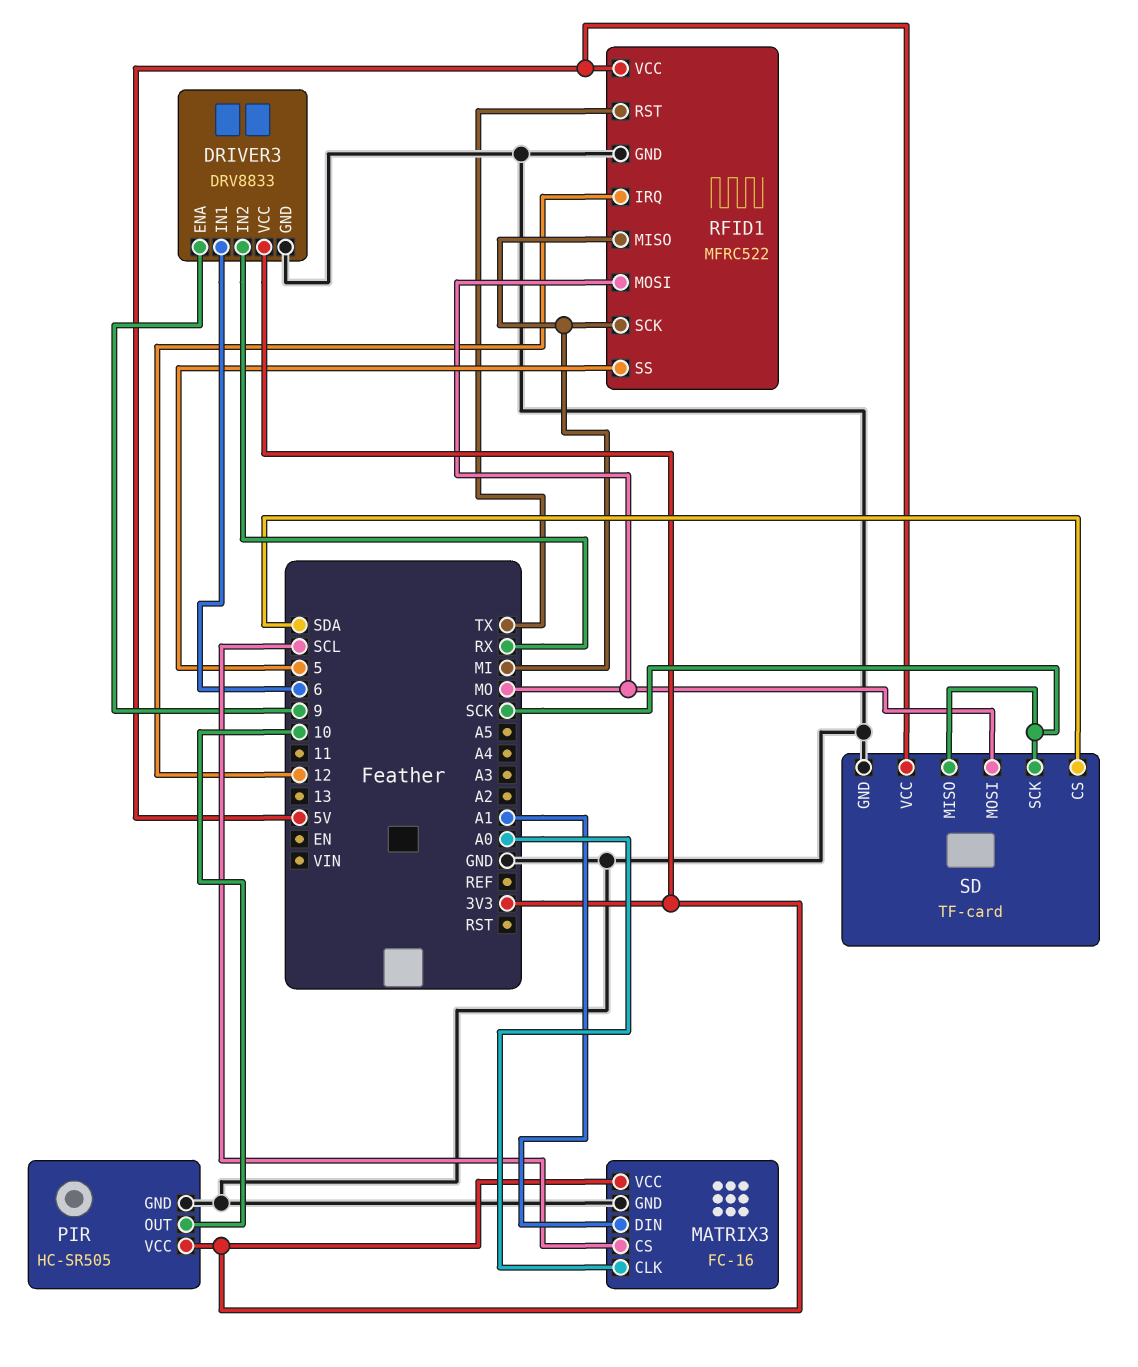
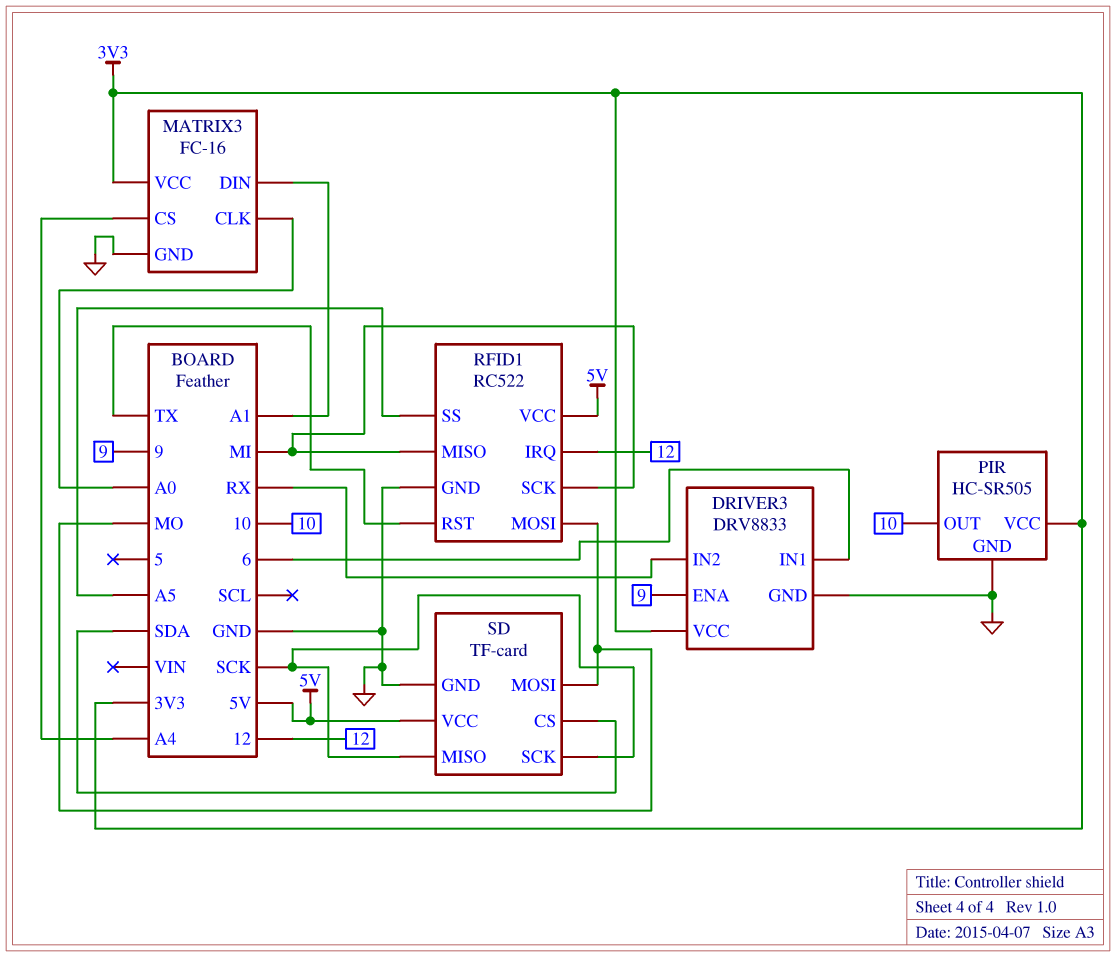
MATRIX3 pin CS: SCL -> A4
RFID1: MFRC522 -> RC522
RFID1 pin SS: 5 -> A5

